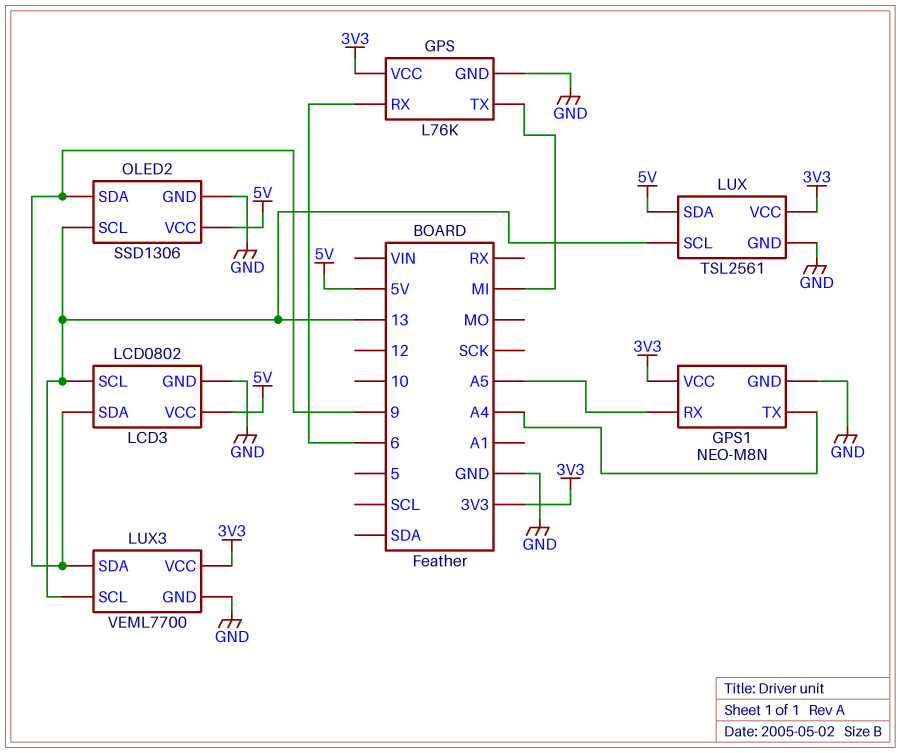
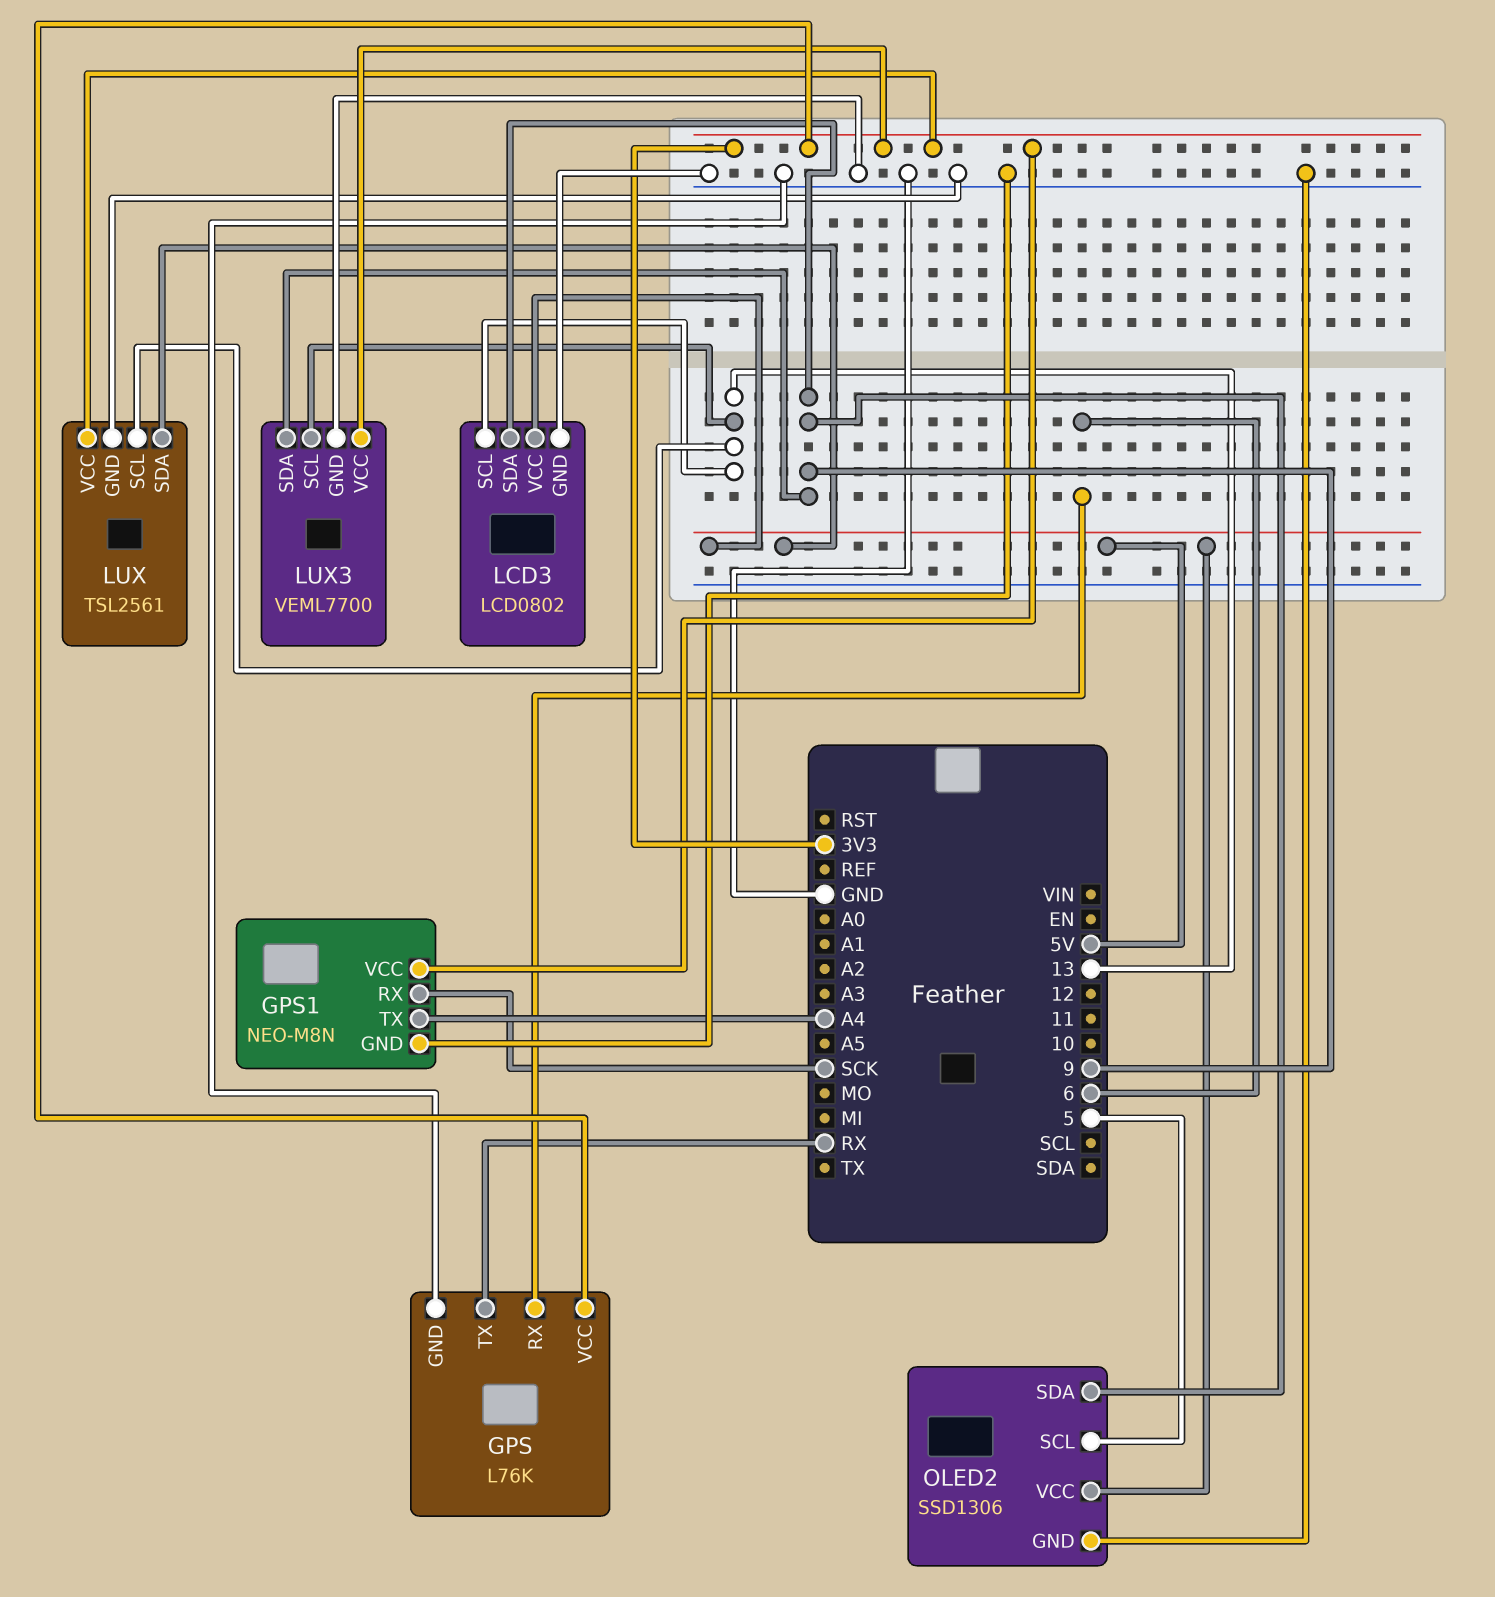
GPS pin TX: MI -> RX
GPS1 pin RX: A5 -> SCK
OLED2 pin SCL: 13 -> 5

